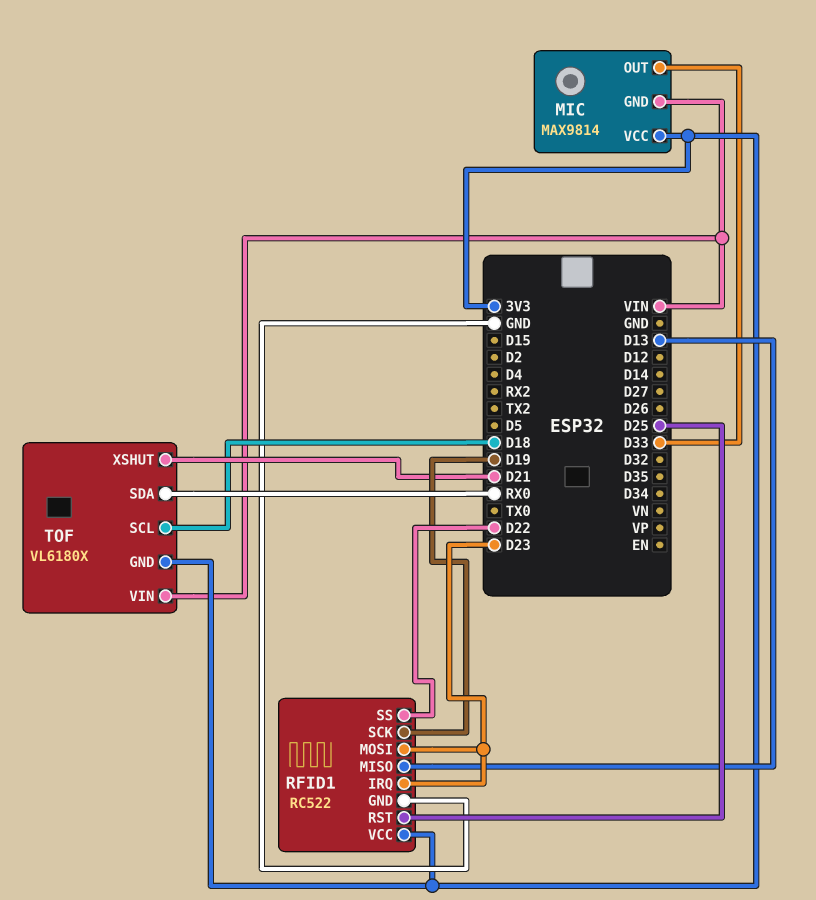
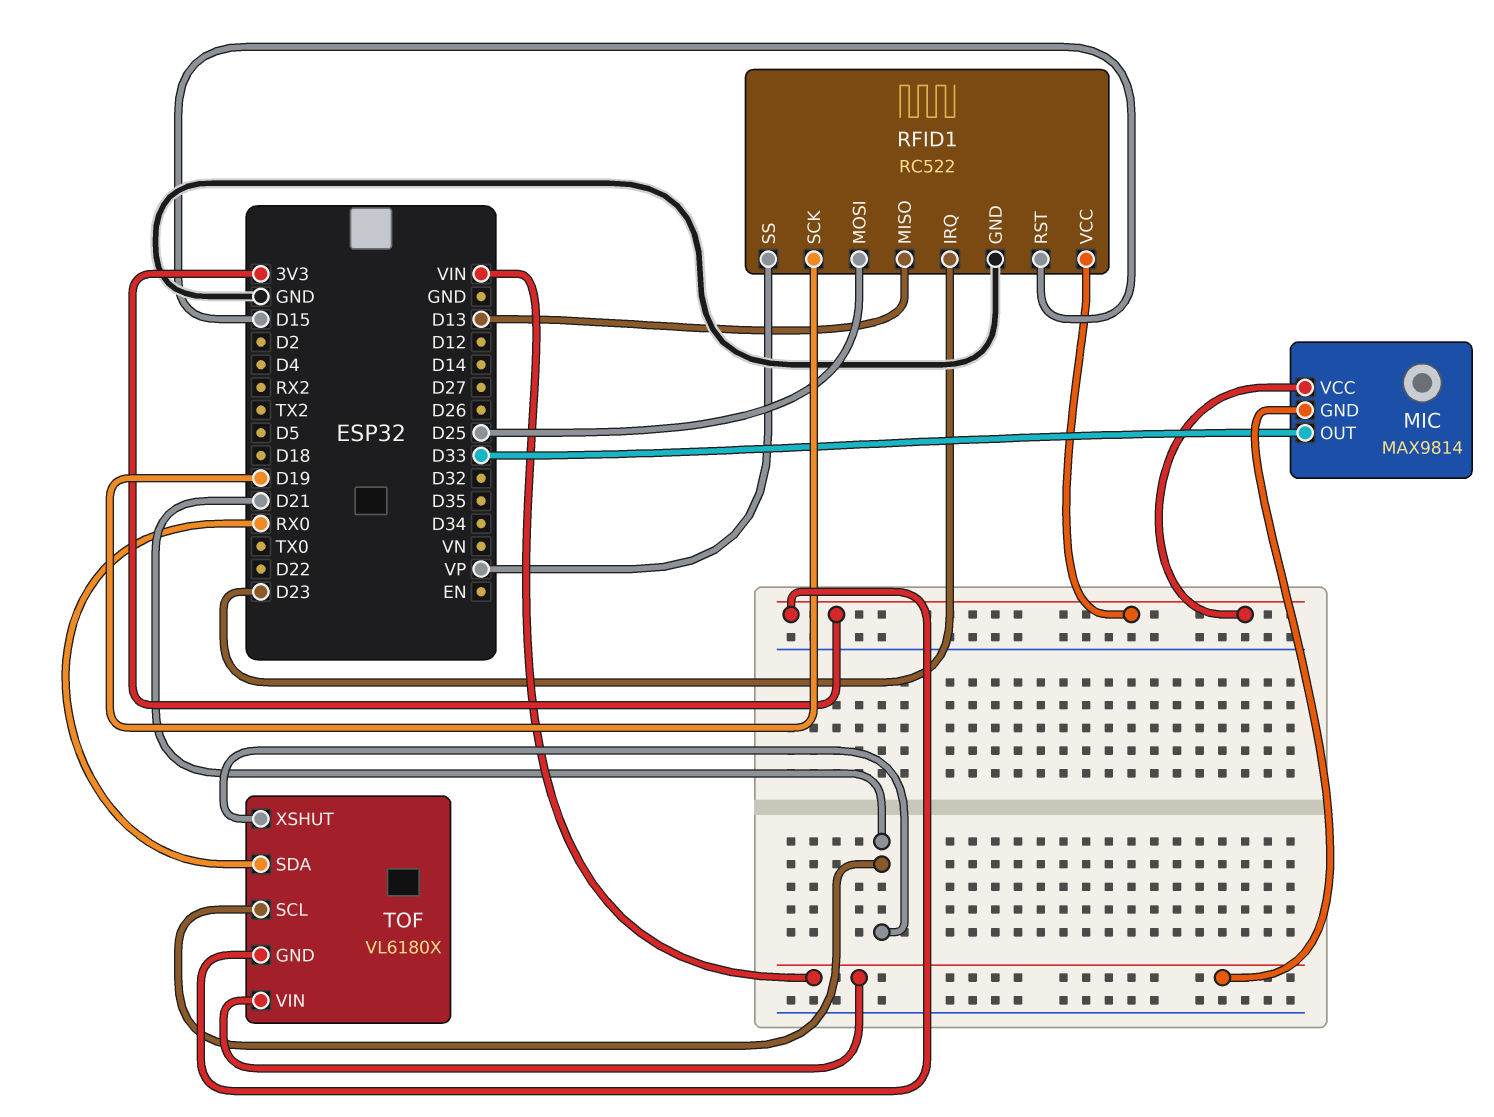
RFID1 pin MOSI: D23 -> D25
RFID1 pin RST: D25 -> D15
RFID1 pin SS: D22 -> VP
TOF pin SCL: D18 -> D21

